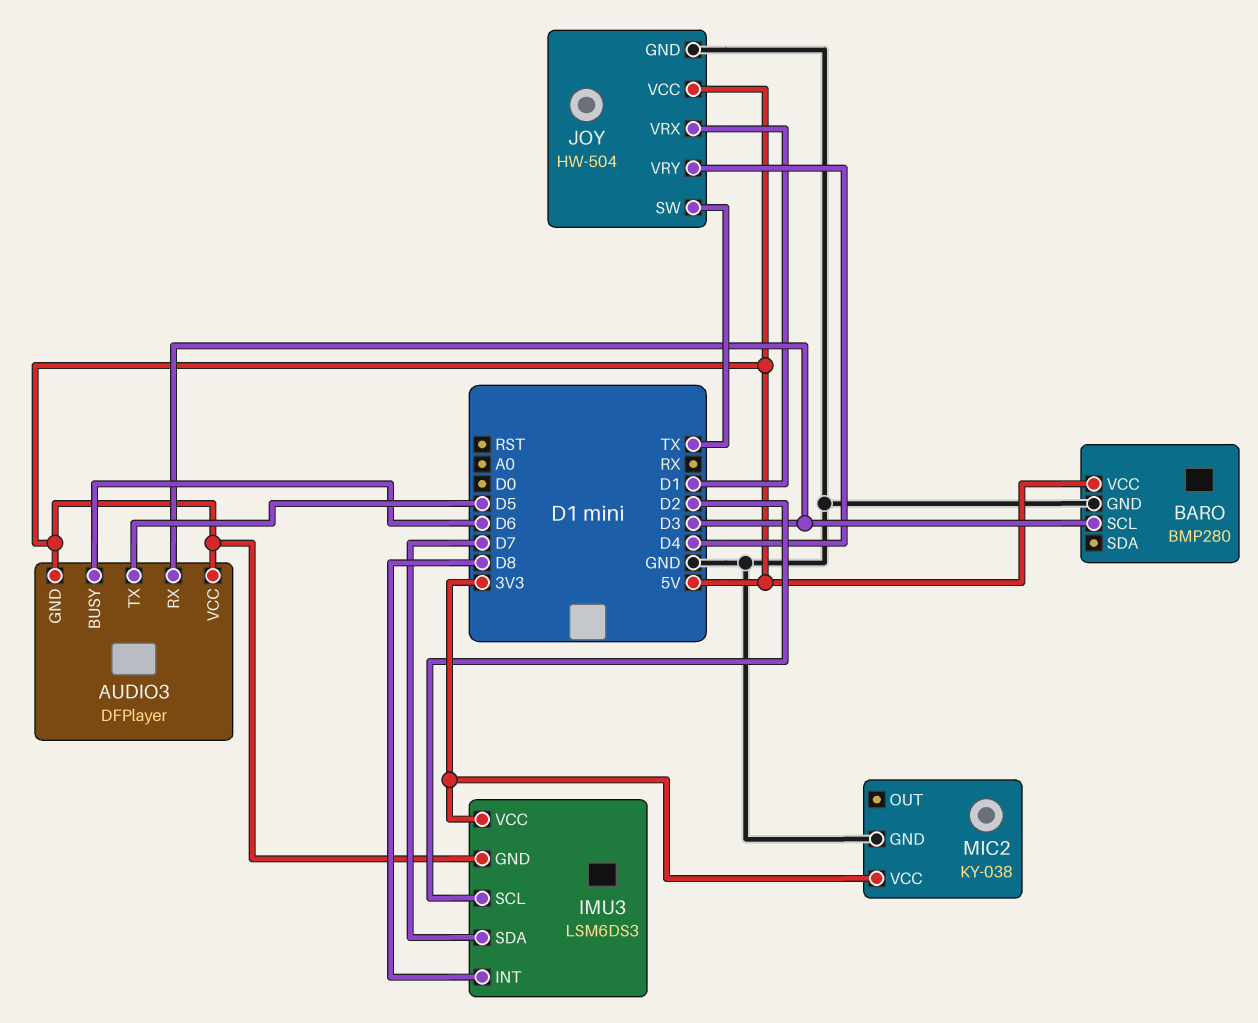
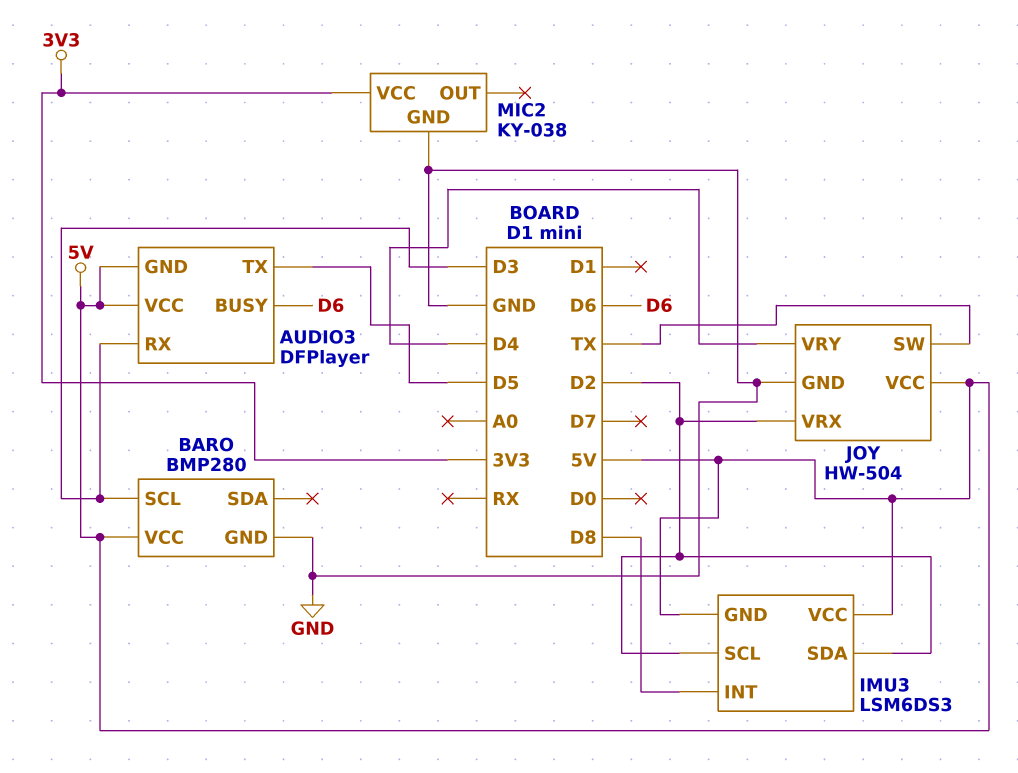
IMU3 pin SDA: D7 -> D2
IMU3 pin VCC: 3V3 -> 5V
JOY pin VRX: D1 -> D2

